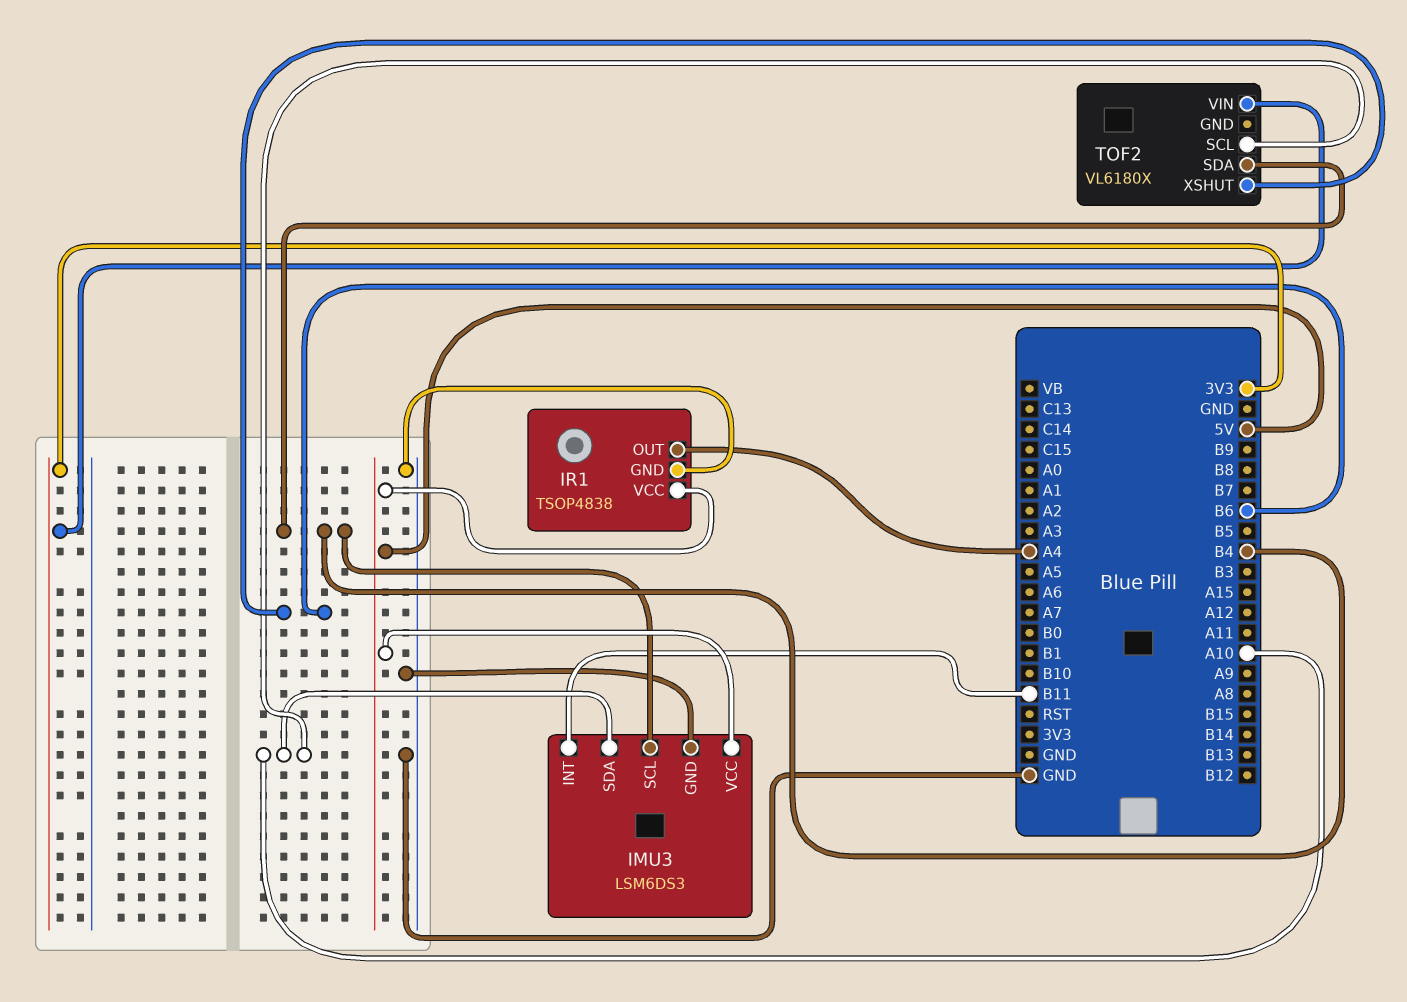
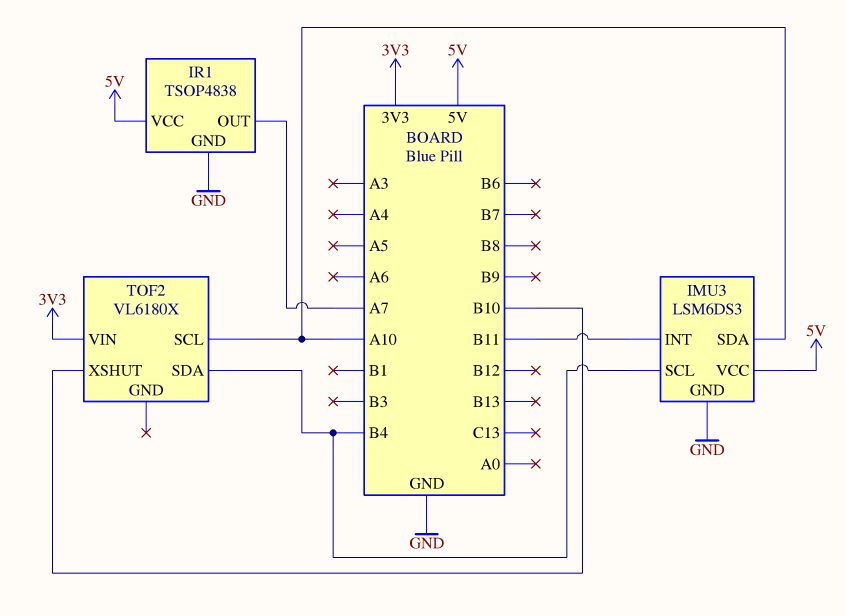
IR1 pin OUT: A4 -> A7
TOF2 pin XSHUT: B6 -> B10

